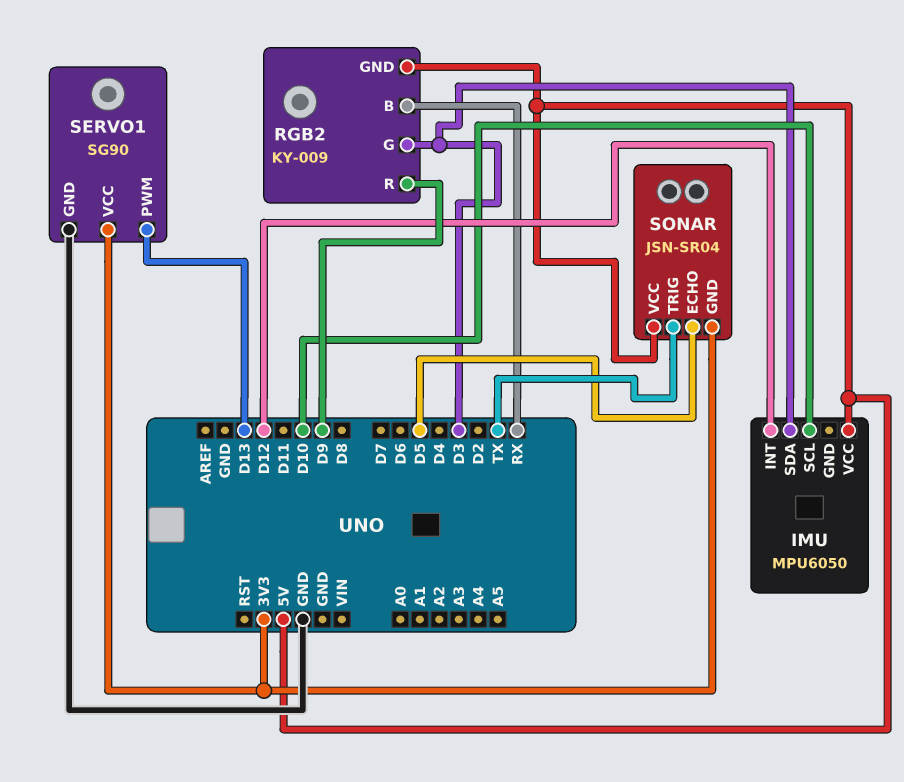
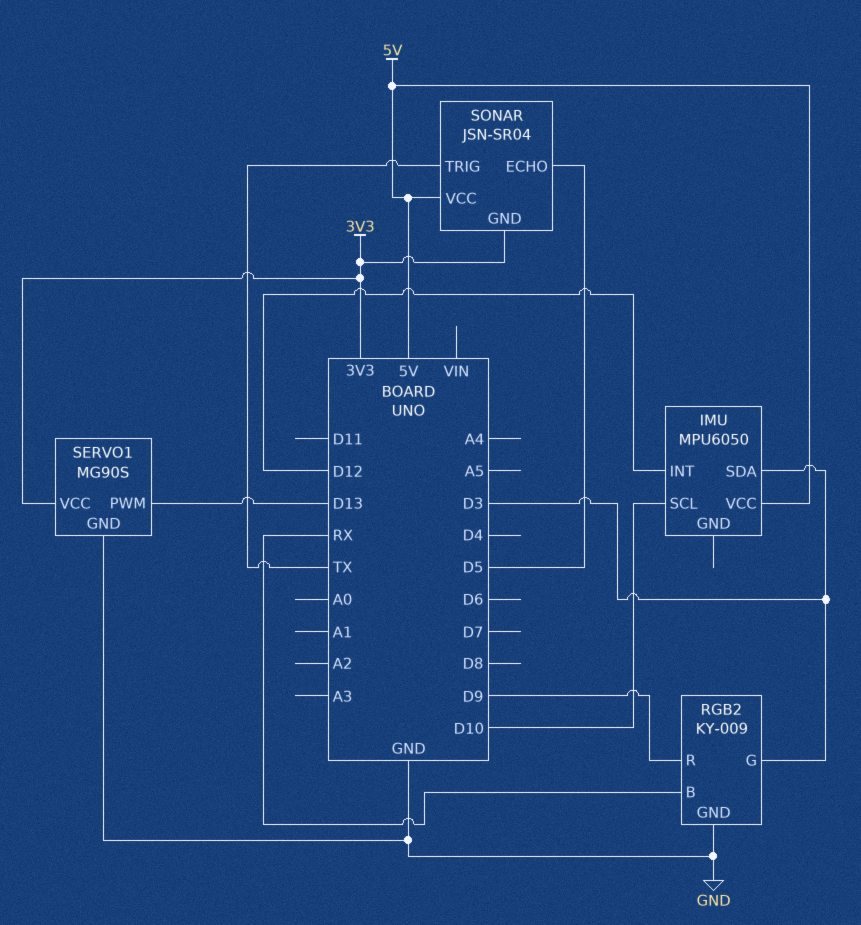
RGB2 pin GND: 5V -> GND
SERVO1: SG90 -> MG90S

